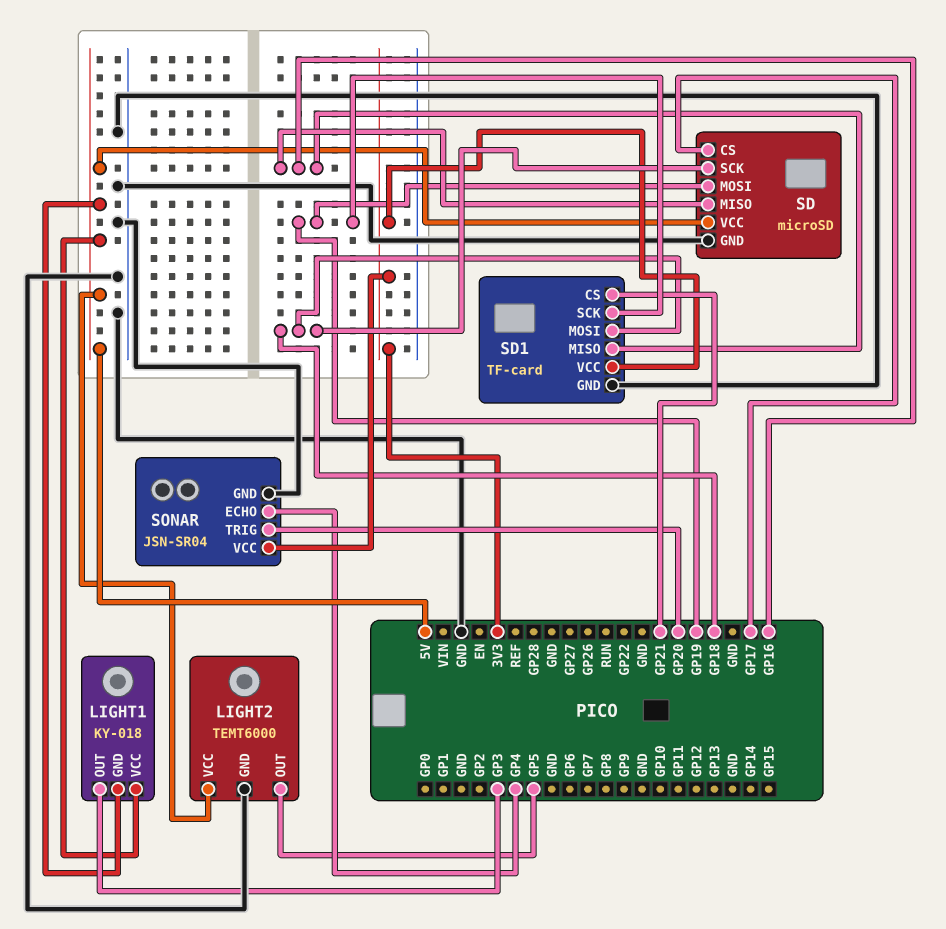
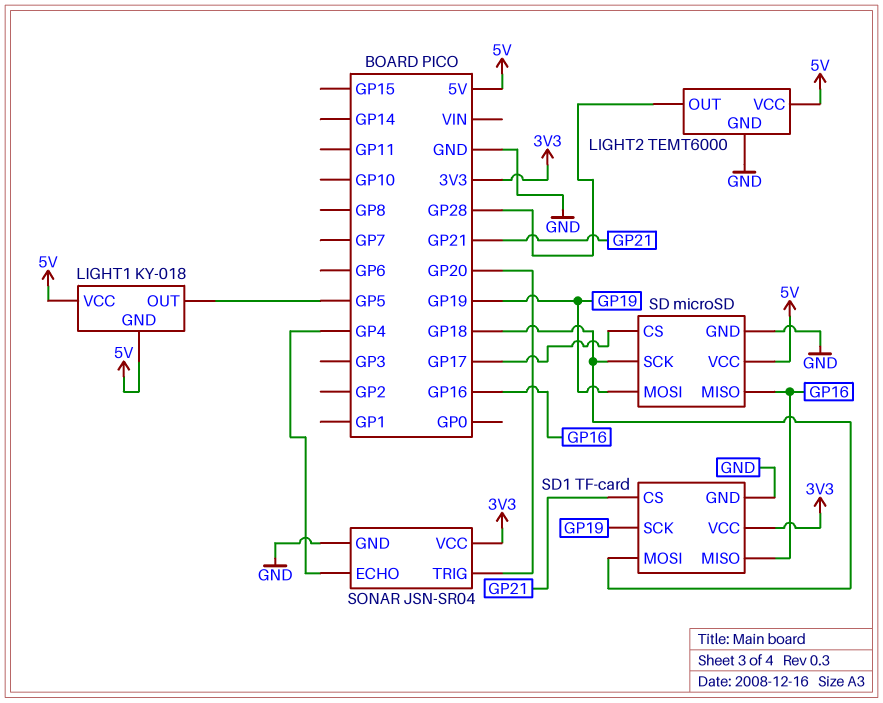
LIGHT1 pin OUT: GP3 -> GP5
LIGHT2 pin OUT: GP5 -> GP28

